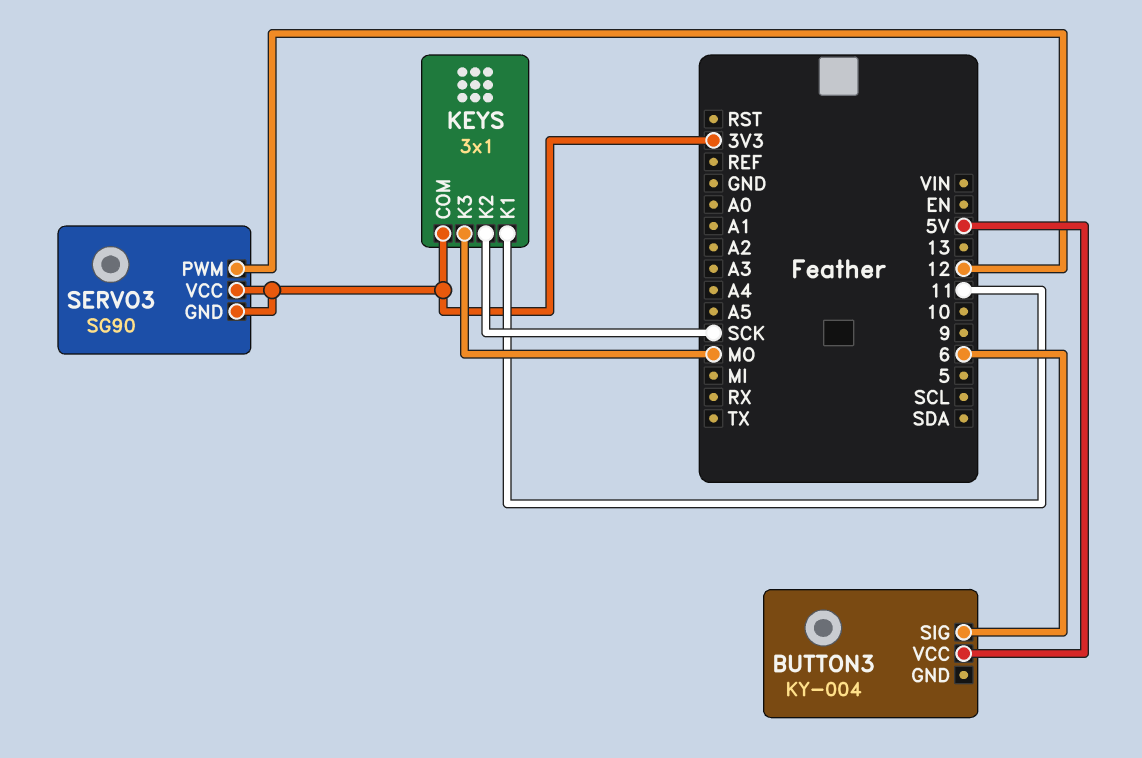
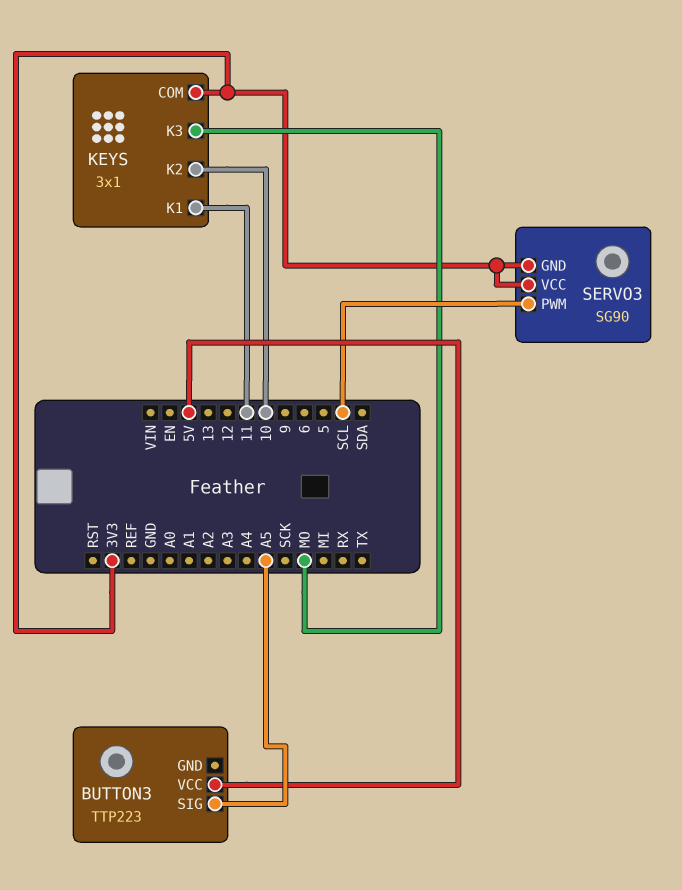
BUTTON3: KY-004 -> TTP223
BUTTON3 pin SIG: 6 -> A5
KEYS pin K2: SCK -> 10
SERVO3 pin PWM: 12 -> SCL

